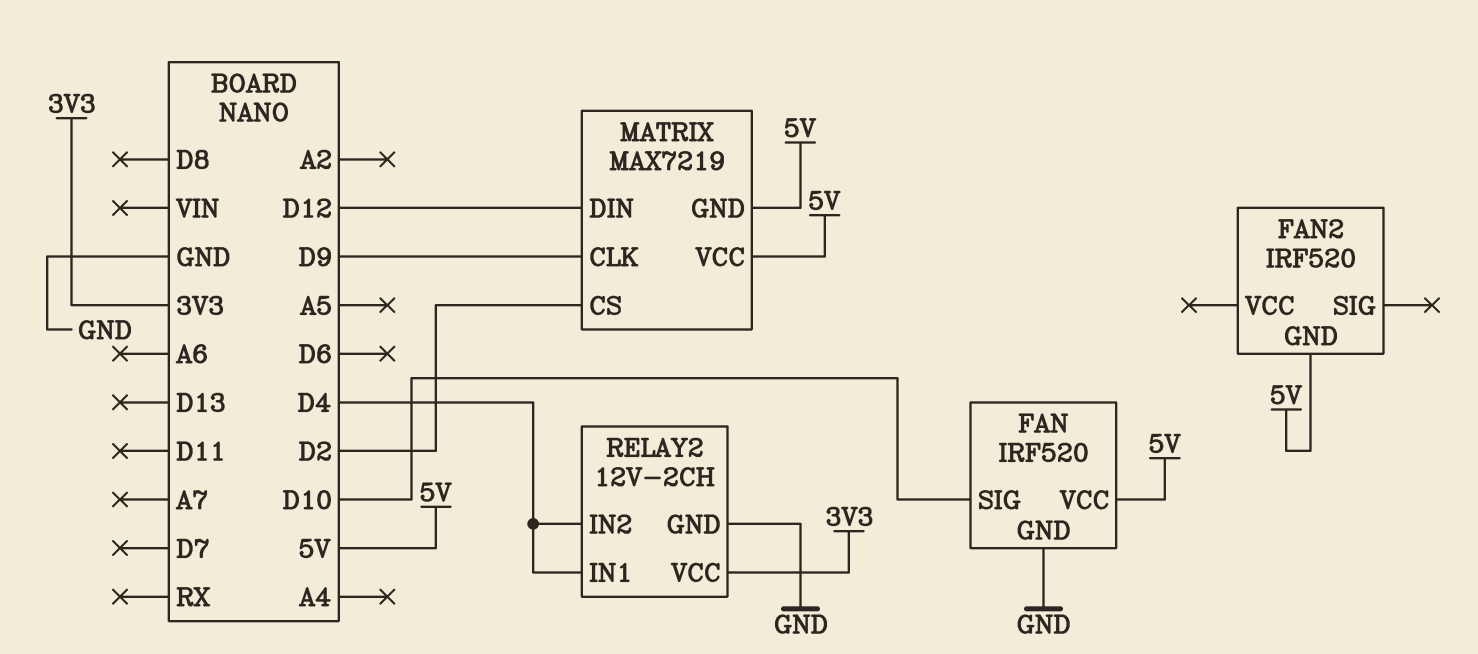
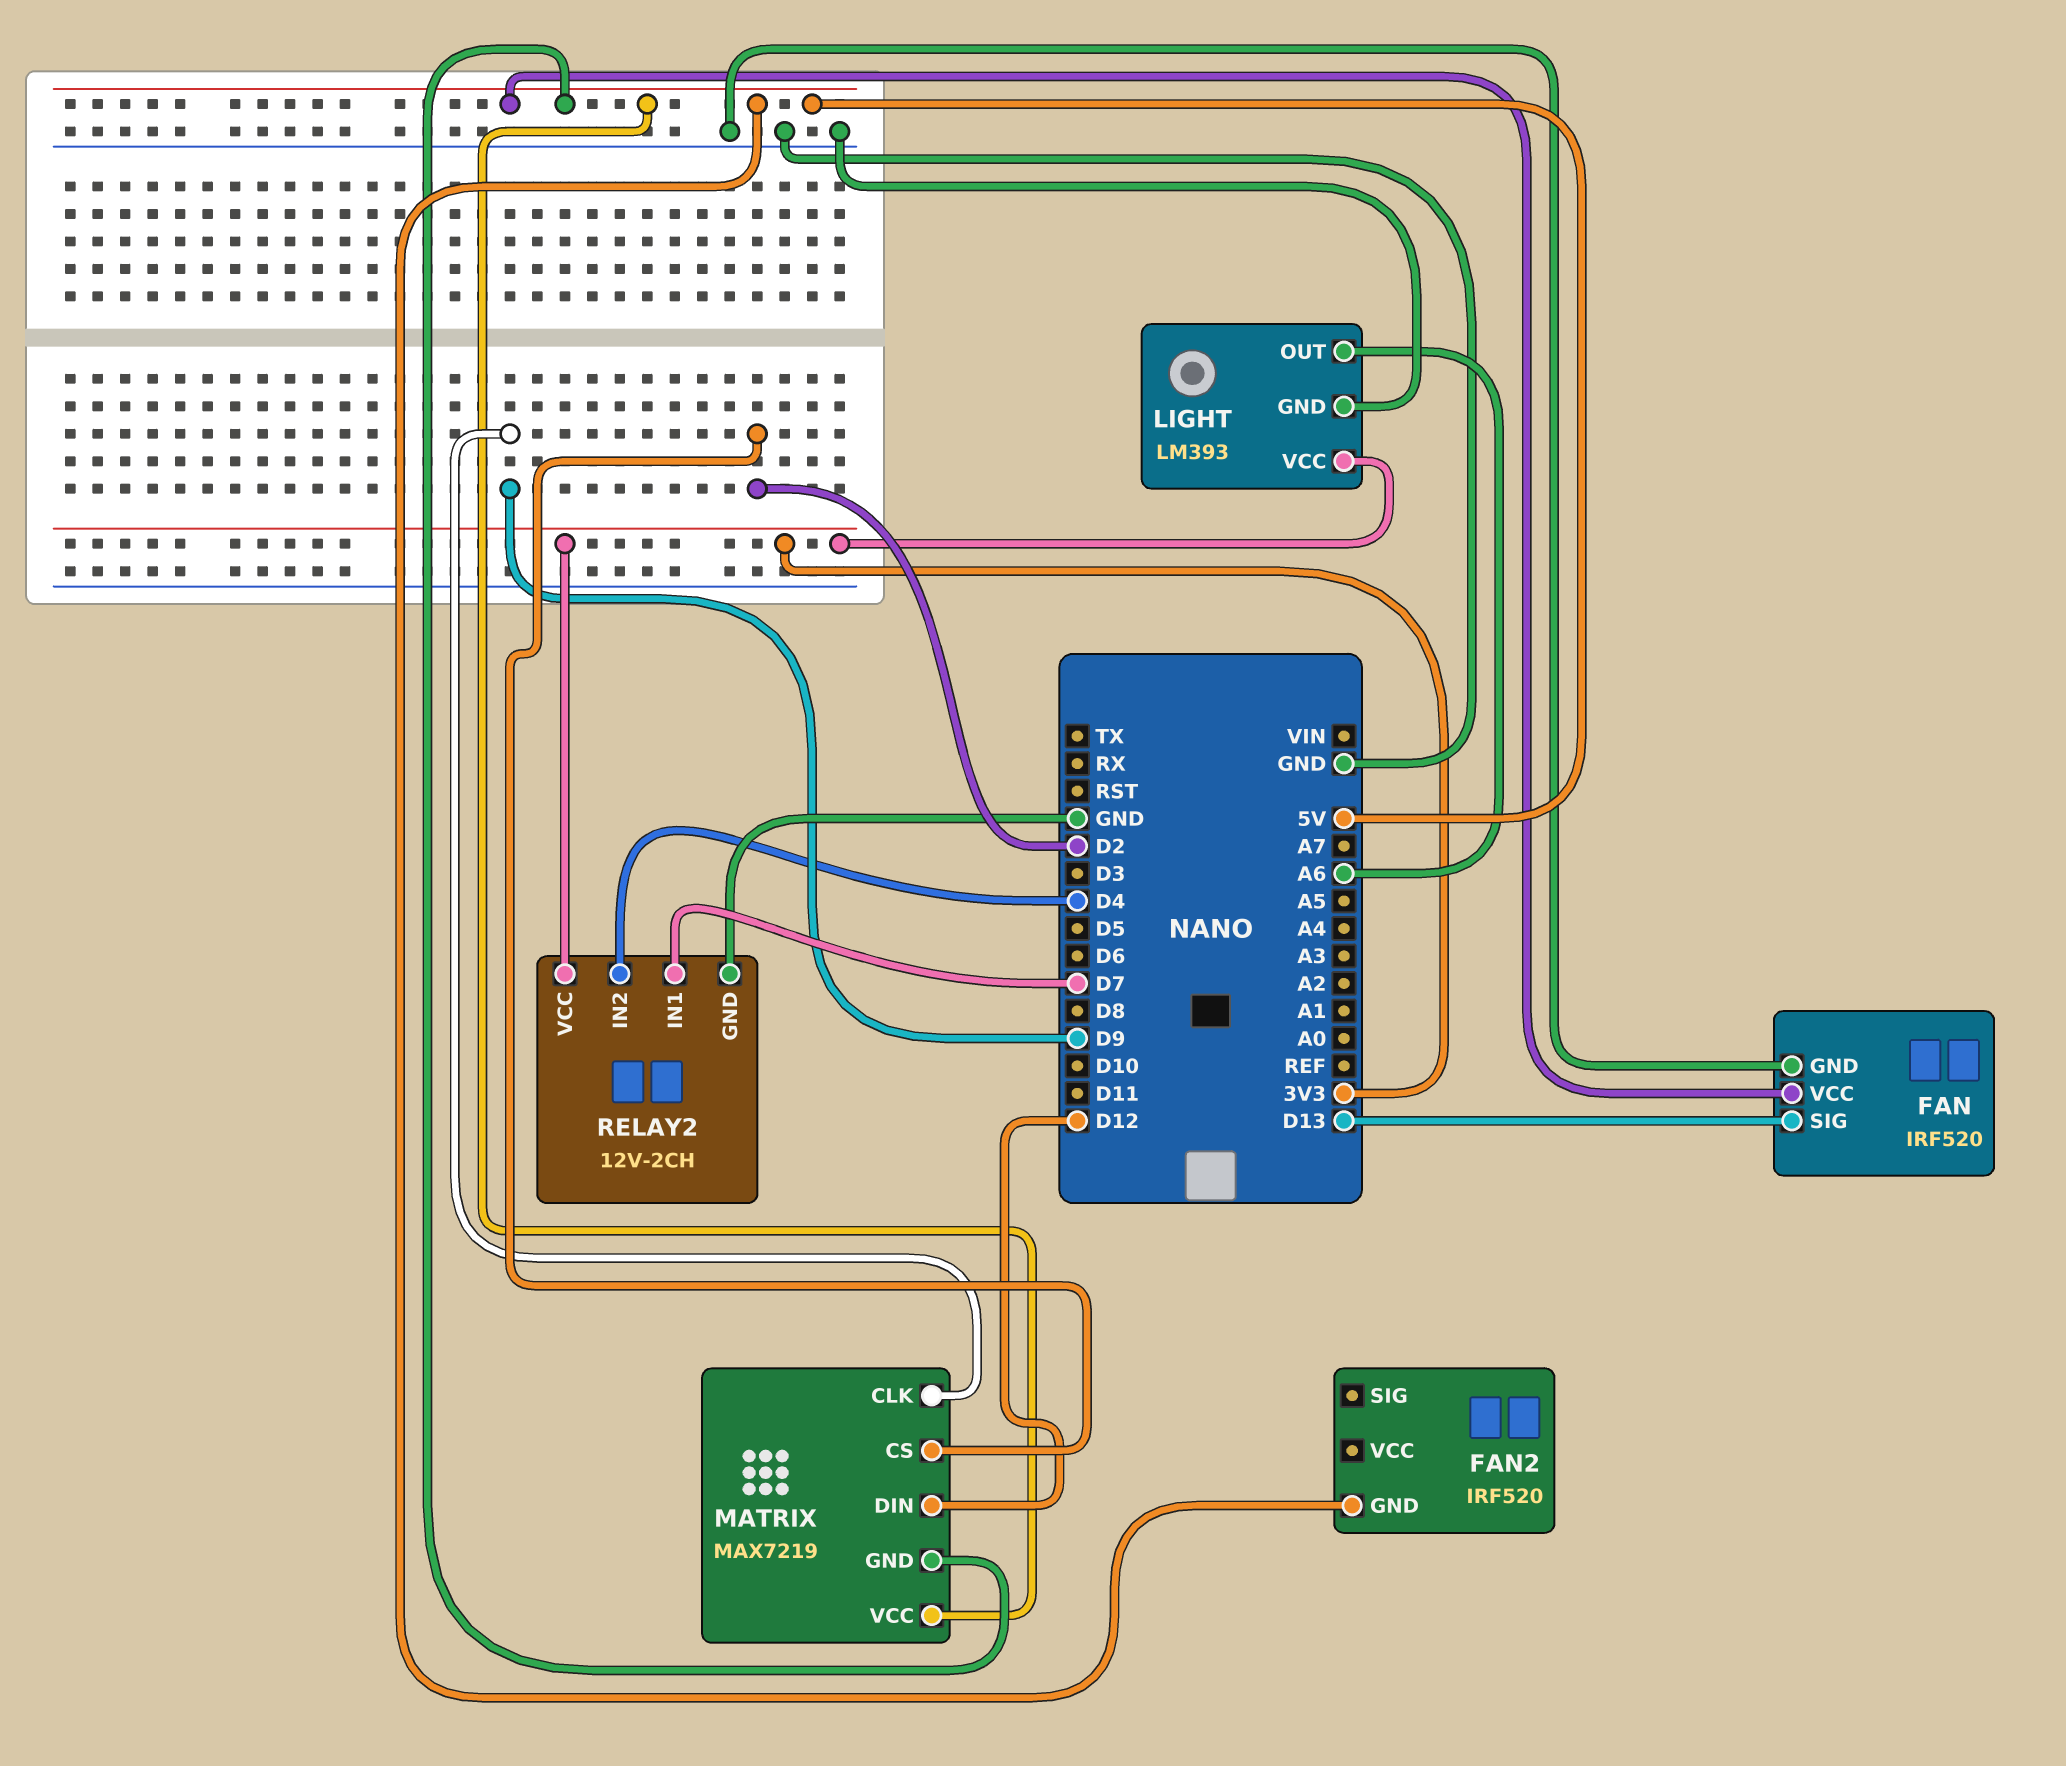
FAN pin SIG: D10 -> D13
LIGHT: none -> LM393
LIGHT pin GND: none -> GND
LIGHT pin OUT: none -> A6
LIGHT pin VCC: none -> 3V3
RELAY2 pin IN1: D4 -> D7

